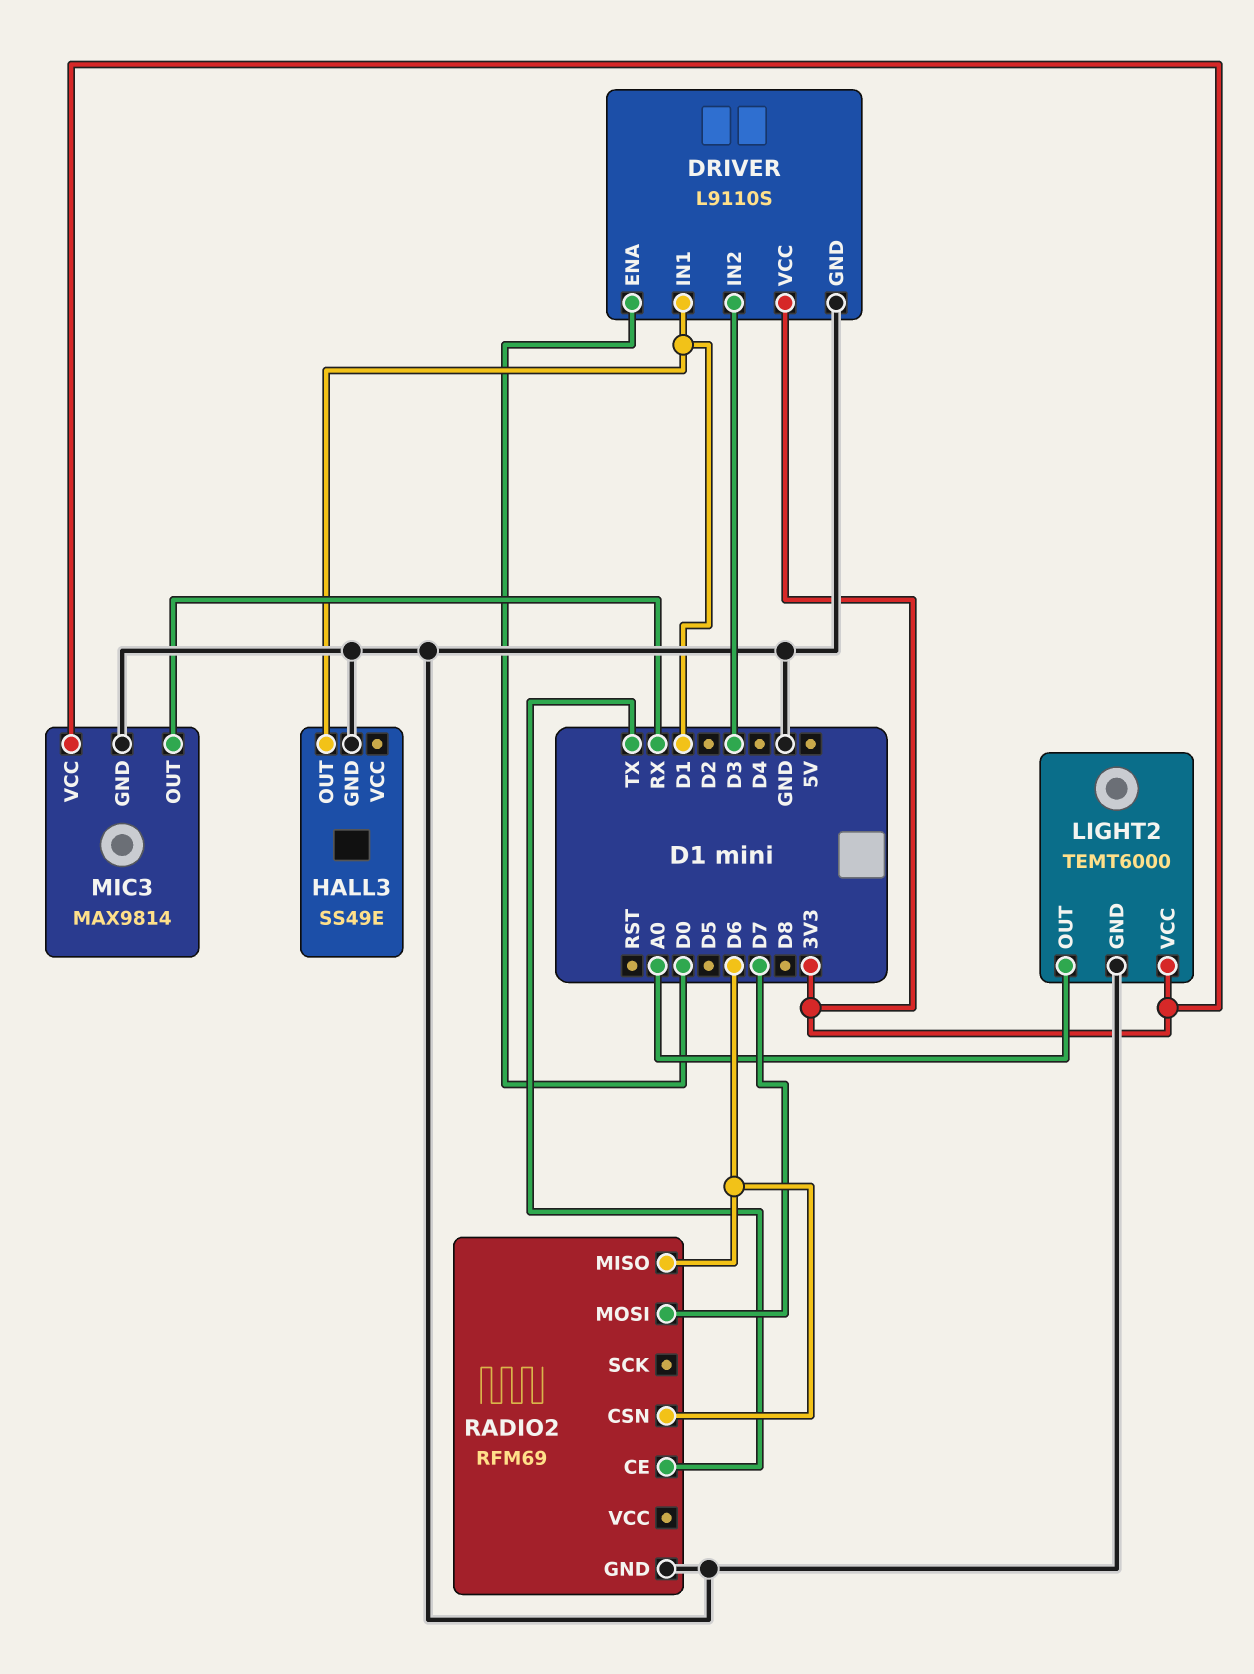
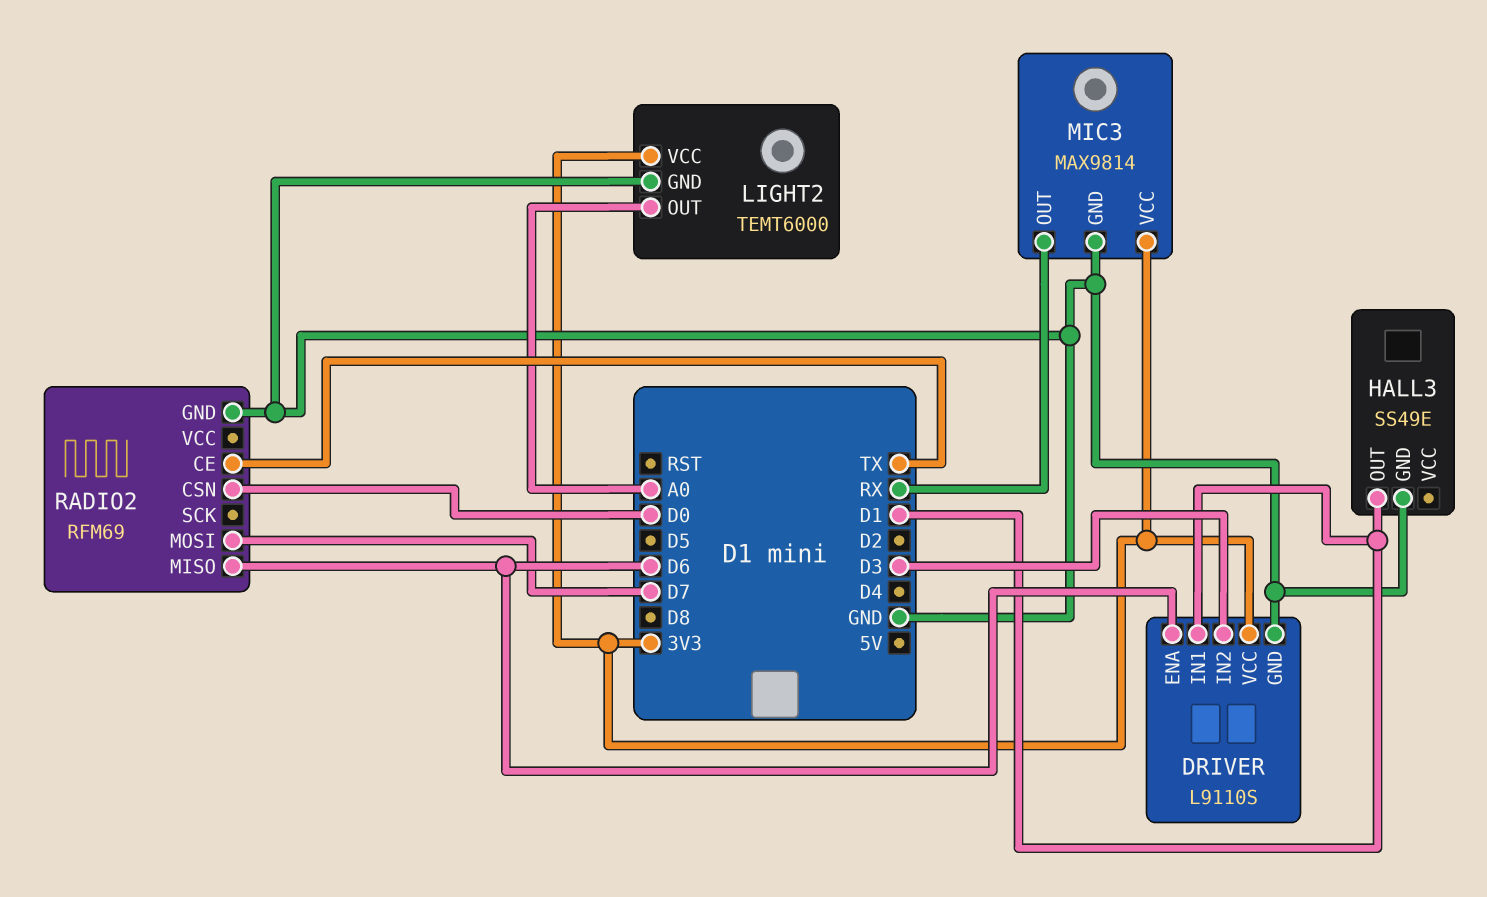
DRIVER pin ENA: D0 -> D6
RADIO2 pin CSN: D6 -> D0

